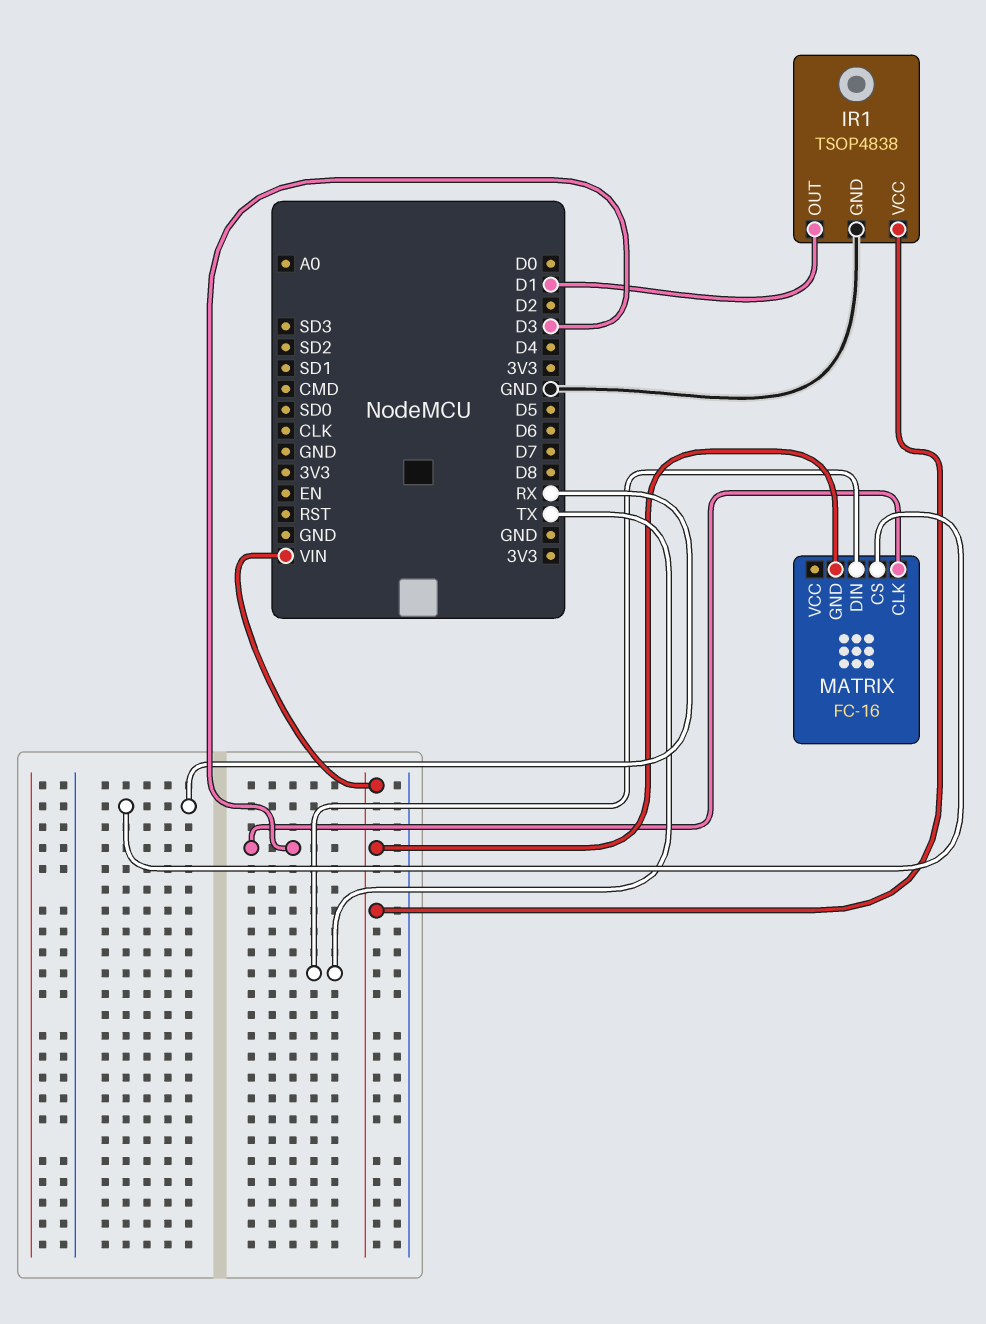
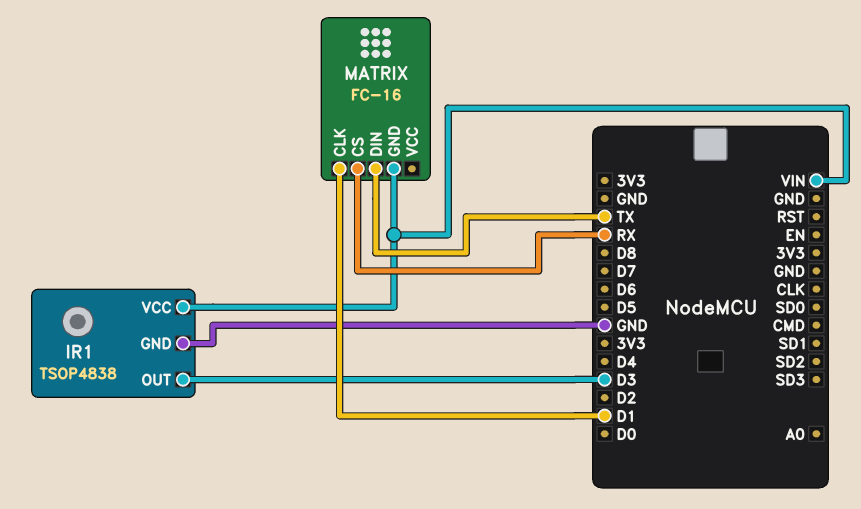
IR1 pin OUT: D1 -> D3
MATRIX pin CLK: D3 -> D1

